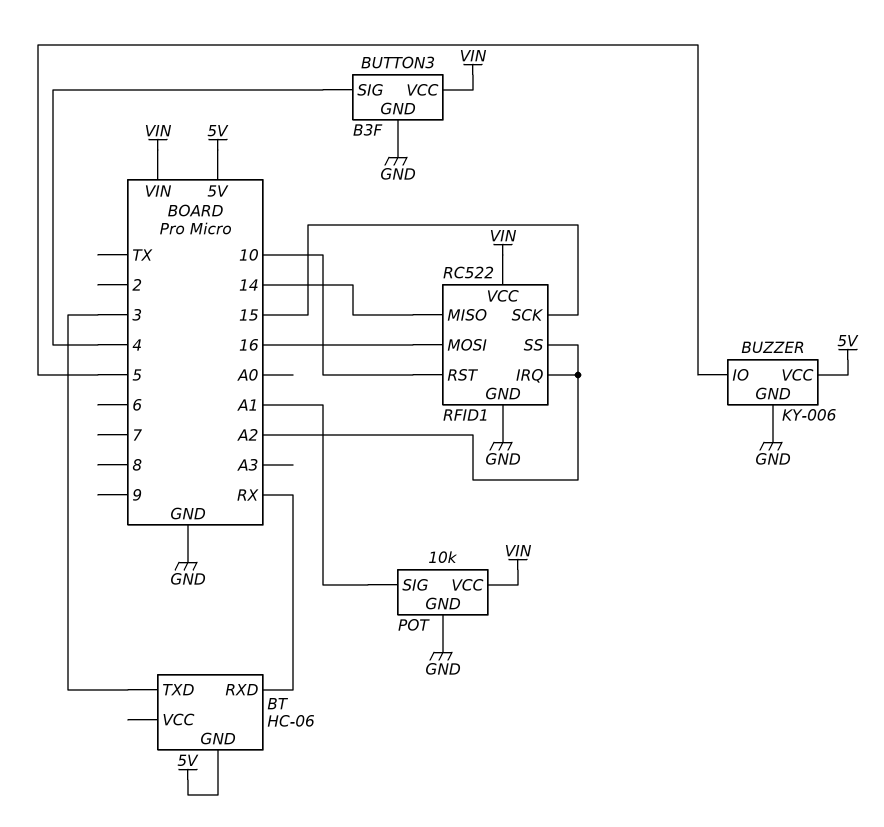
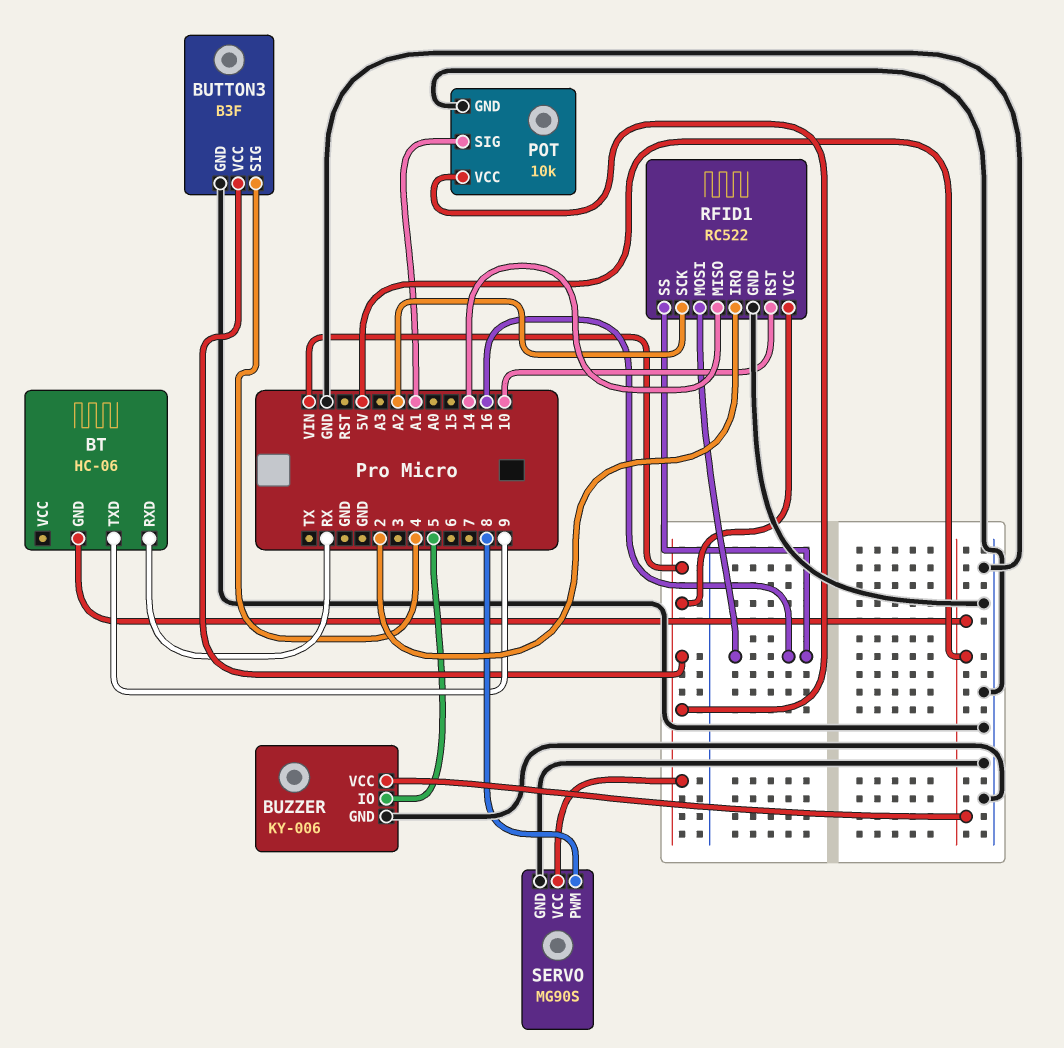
BT pin TXD: 3 -> 9
RFID1 pin IRQ: A2 -> 2
RFID1 pin SCK: 15 -> A2
RFID1 pin SS: A2 -> 16
SERVO: none -> MG90S
SERVO pin GND: none -> GND
SERVO pin PWM: none -> 8
SERVO pin VCC: none -> VIN

